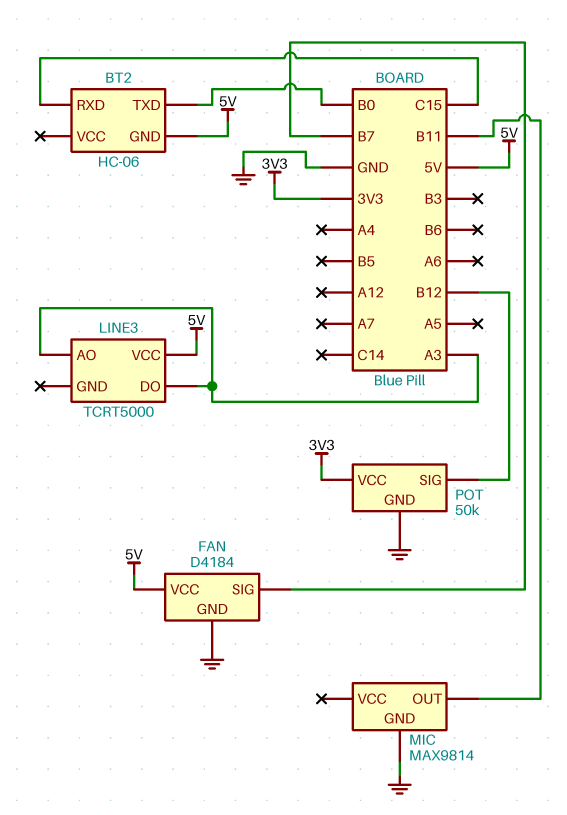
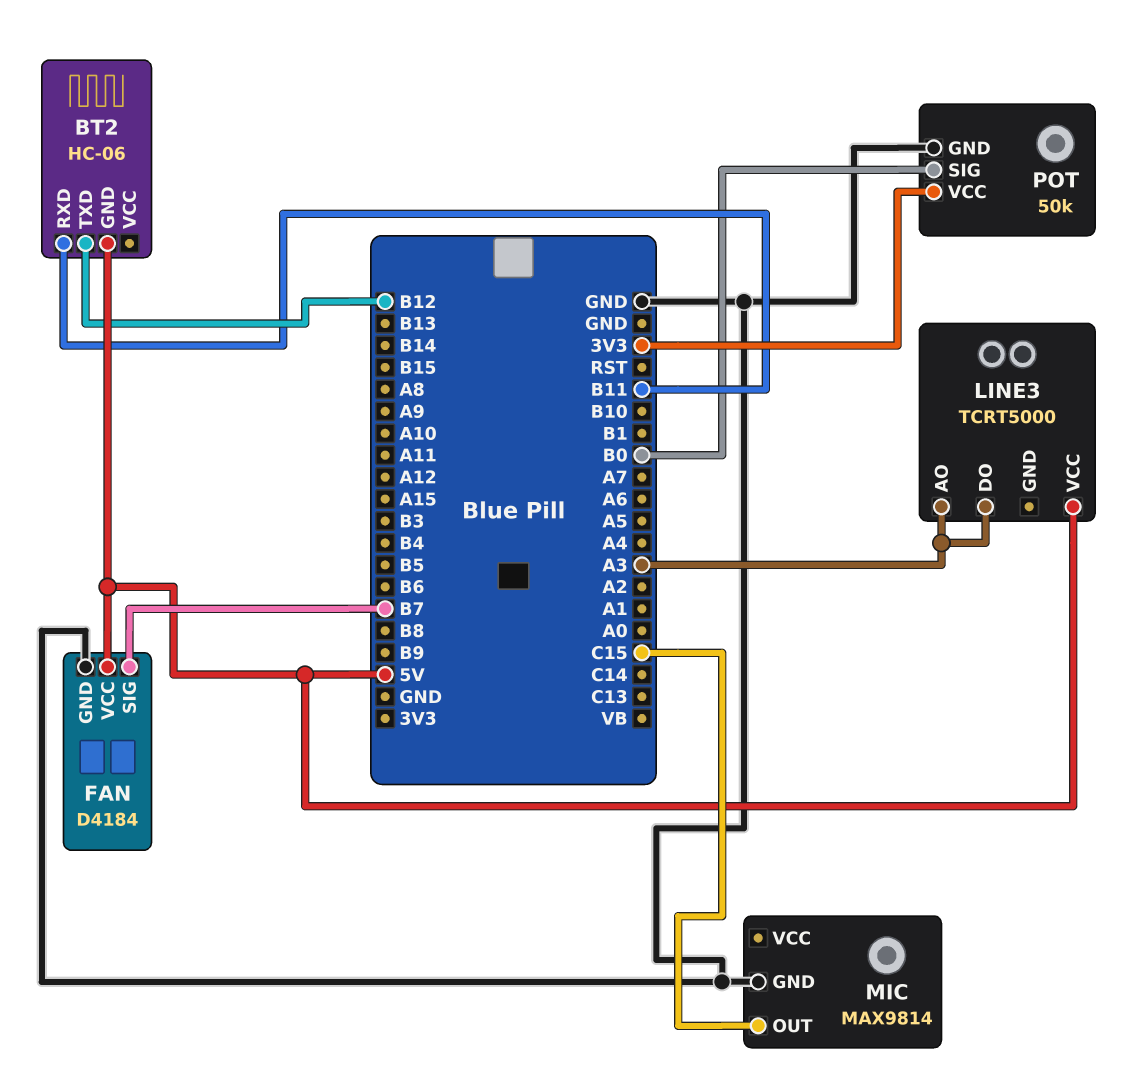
BT2 pin RXD: C15 -> B11
BT2 pin TXD: B0 -> B12
MIC pin OUT: B11 -> C15
POT pin SIG: B12 -> B0

